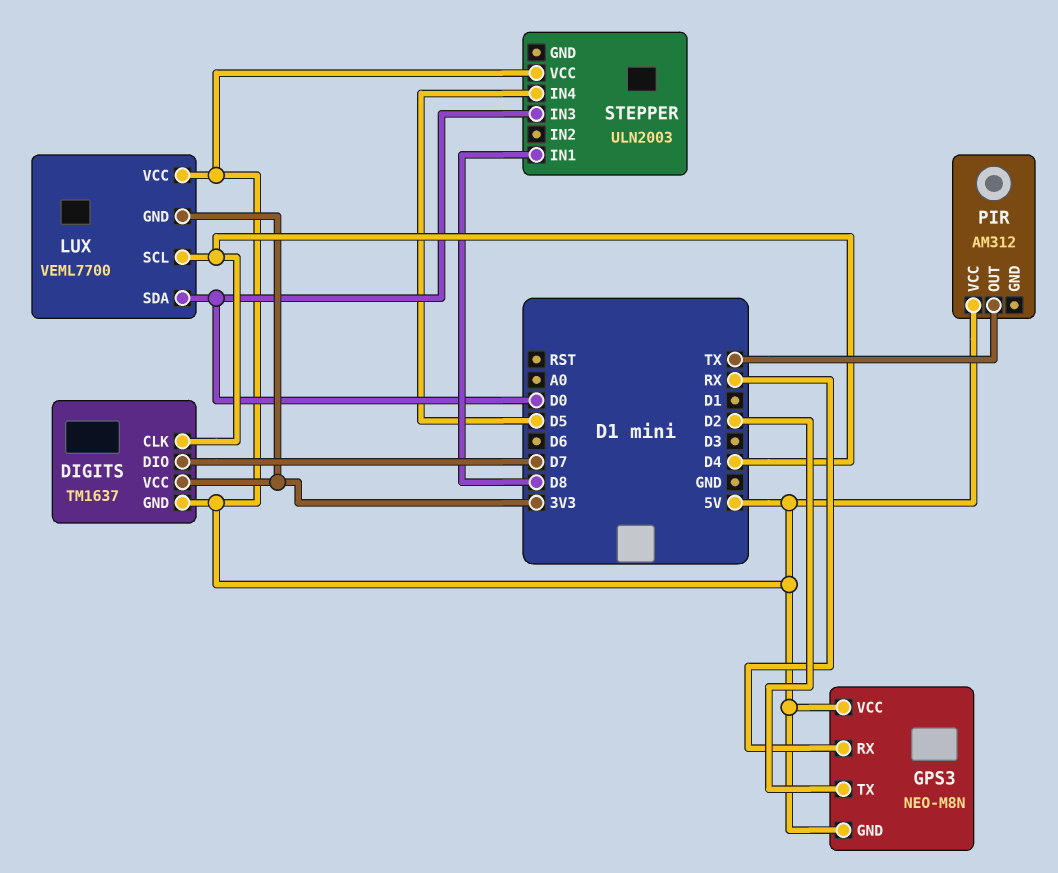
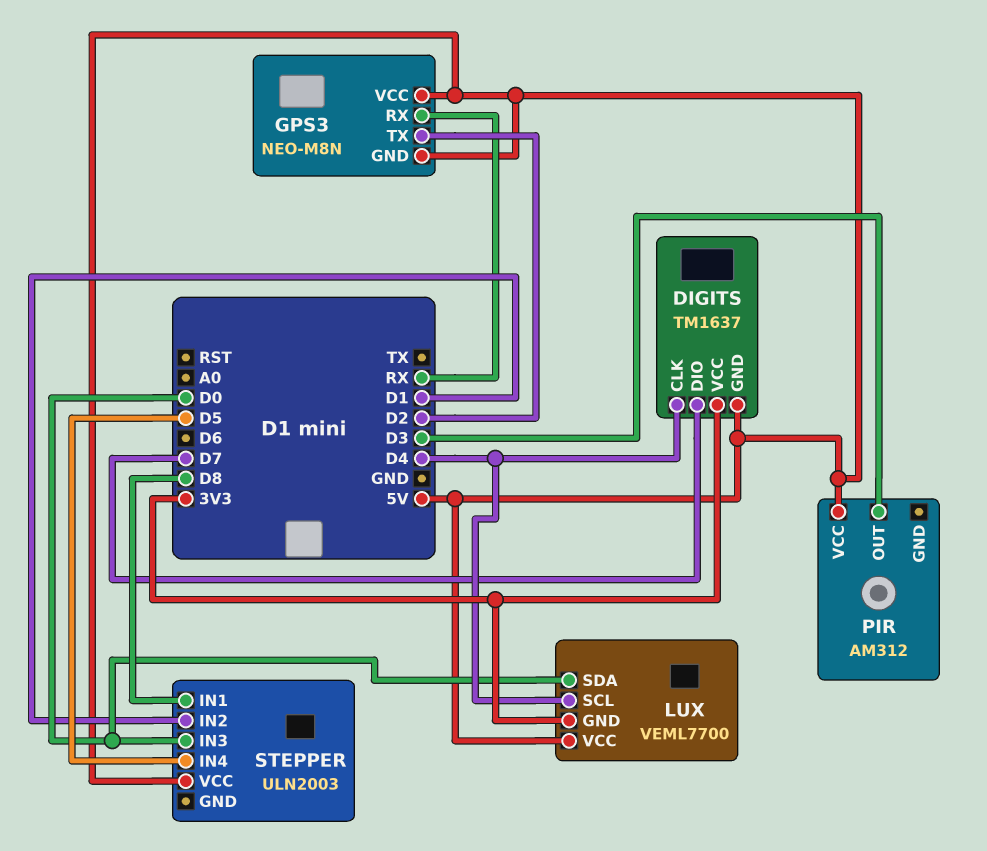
PIR pin OUT: TX -> D3
STEPPER pin IN2: none -> D1

